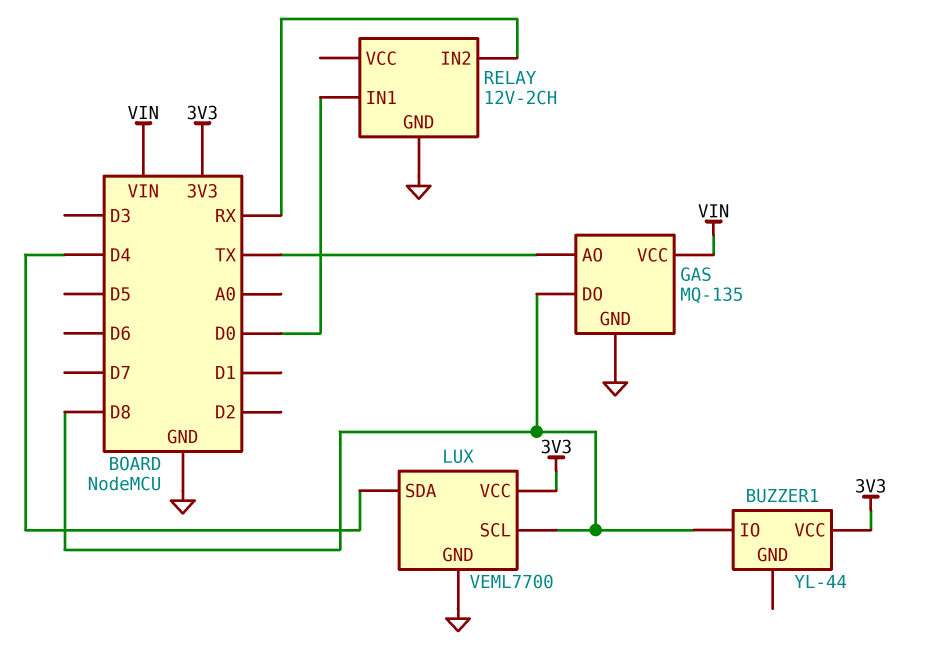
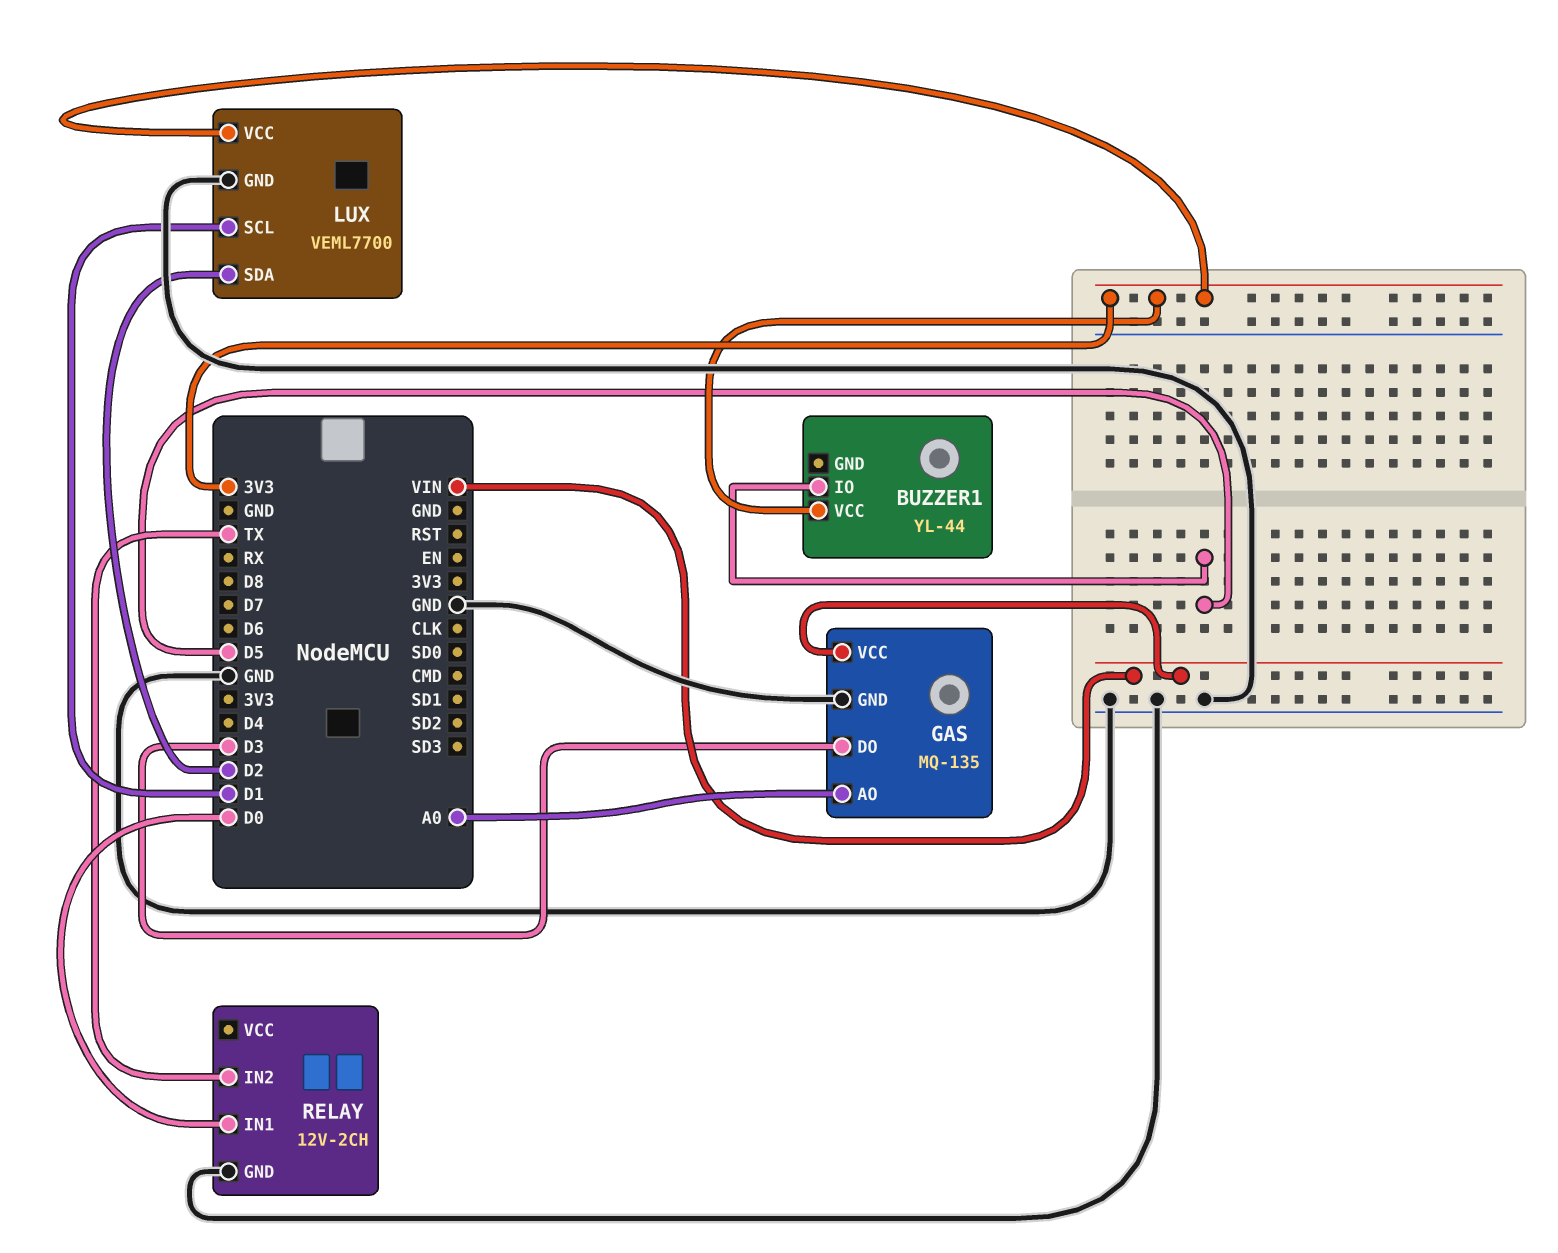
BUZZER1 pin IO: D8 -> D5
GAS pin AO: TX -> A0
GAS pin DO: D8 -> D3
LUX pin SCL: D8 -> D1
LUX pin SDA: D4 -> D2
RELAY pin IN2: RX -> TX

